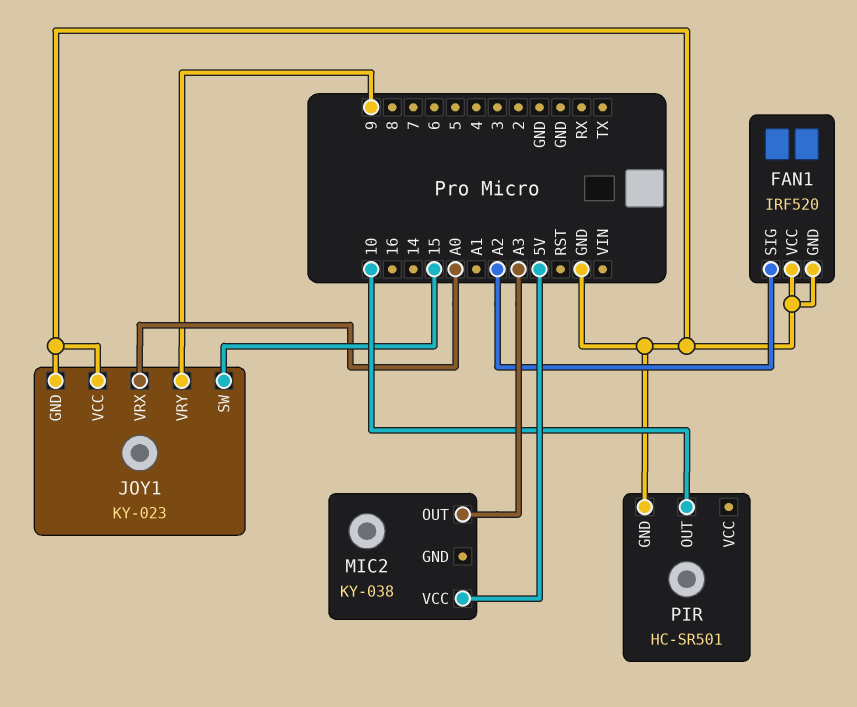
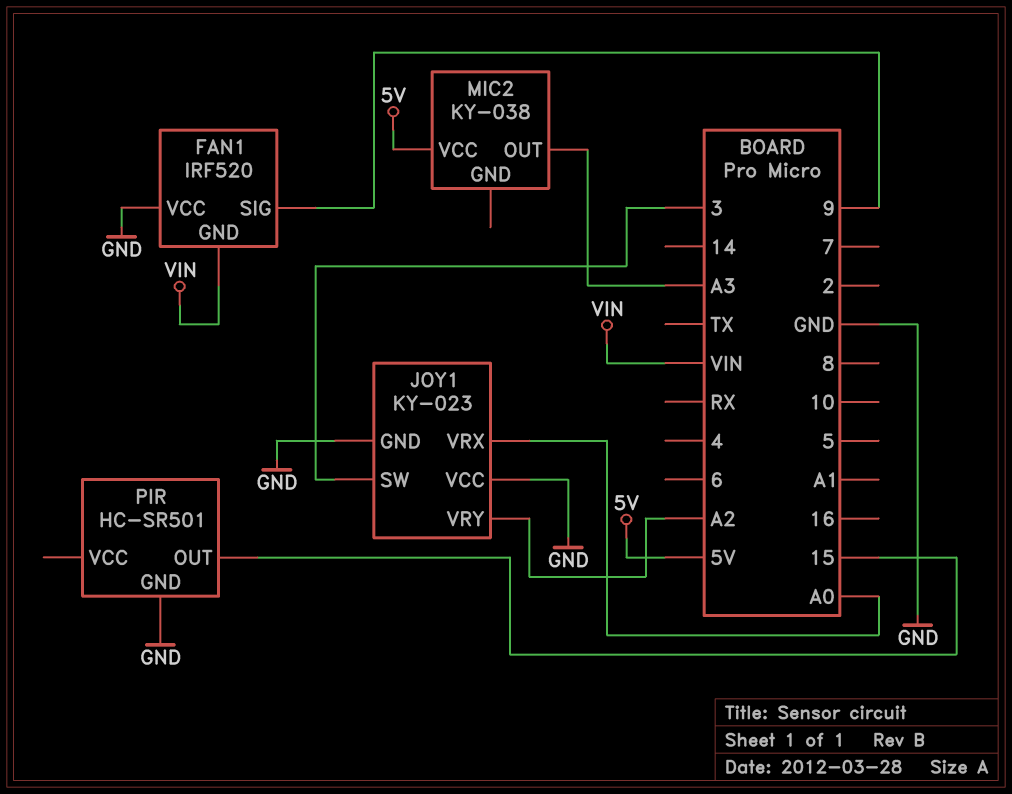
FAN1 pin GND: GND -> VIN
FAN1 pin SIG: A2 -> 9
JOY1 pin SW: 15 -> 3
JOY1 pin VRY: 9 -> A2
PIR pin OUT: 10 -> 15

